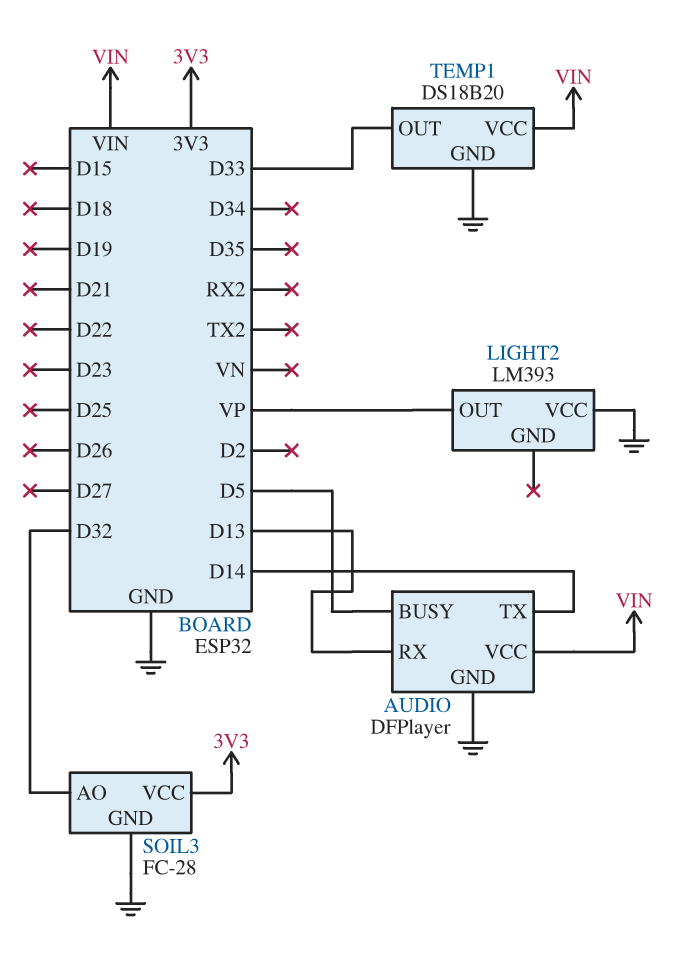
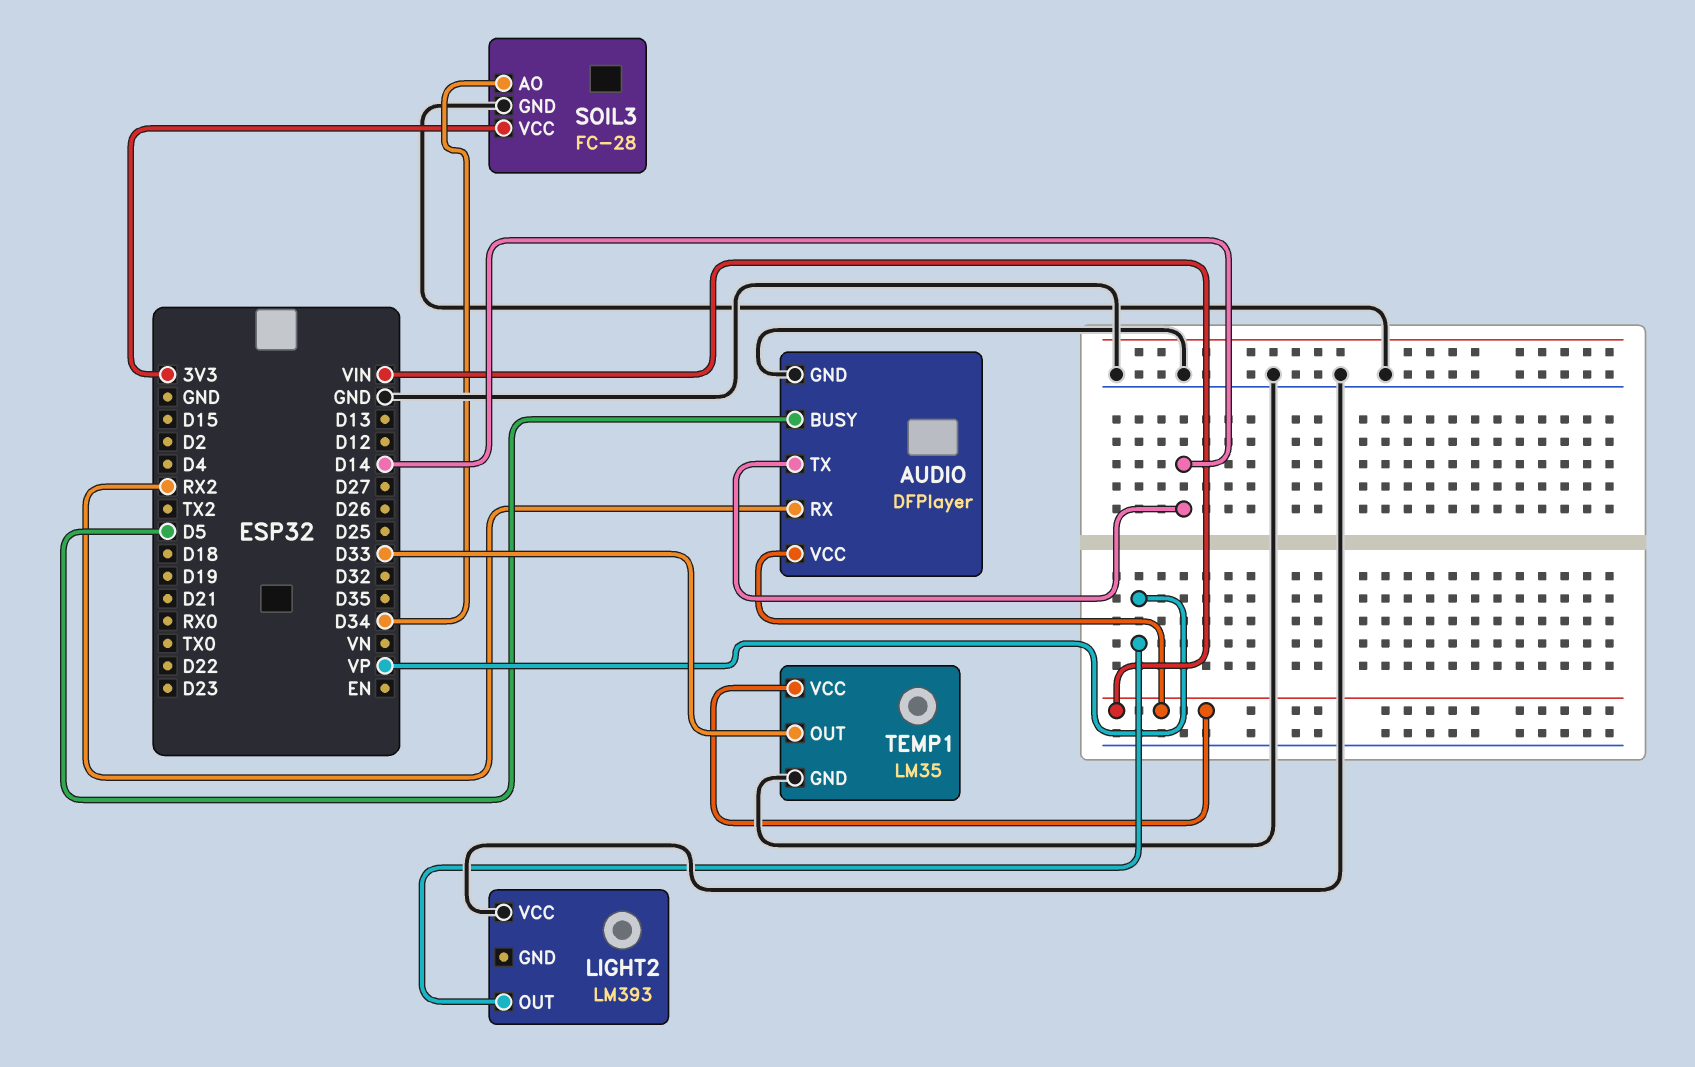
AUDIO pin RX: D13 -> RX2
SOIL3 pin AO: D32 -> D34
TEMP1: DS18B20 -> LM35

